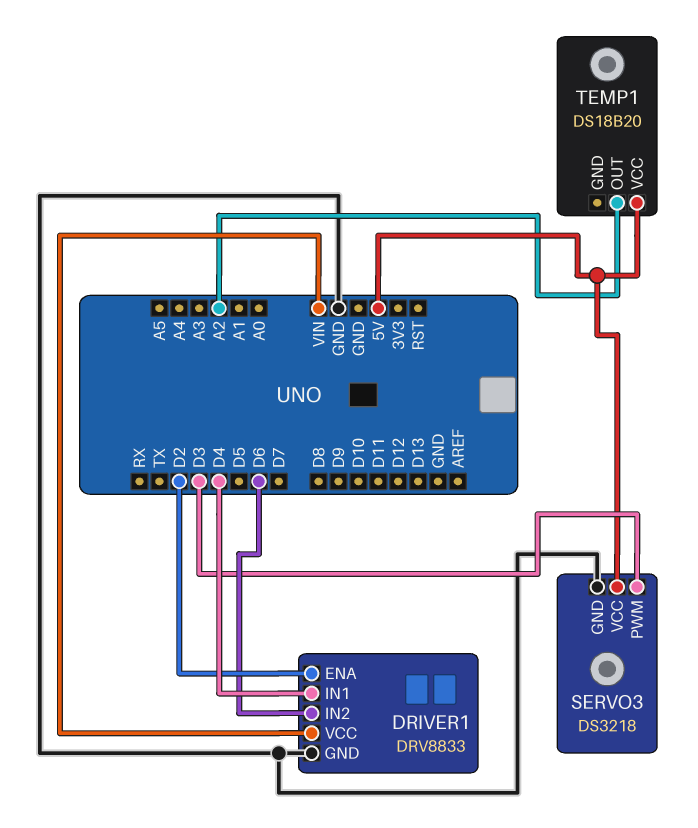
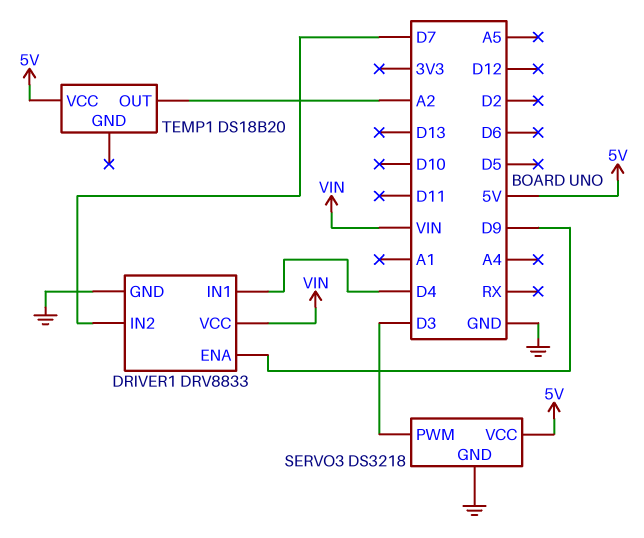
DRIVER1 pin ENA: D2 -> D9
DRIVER1 pin IN2: D6 -> D7

